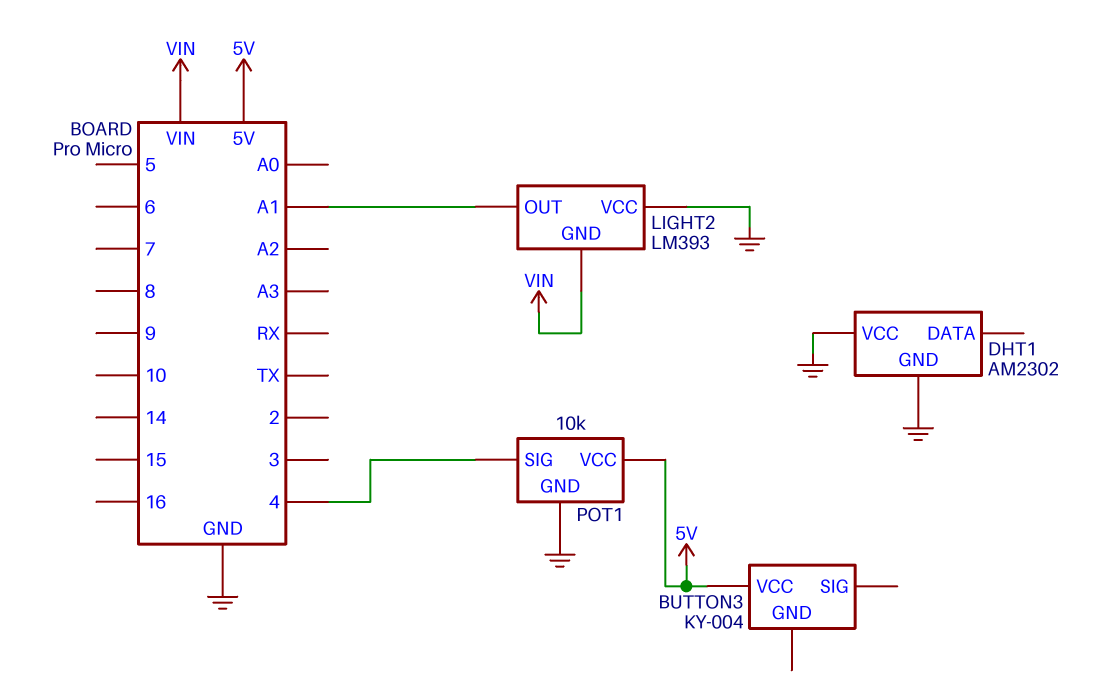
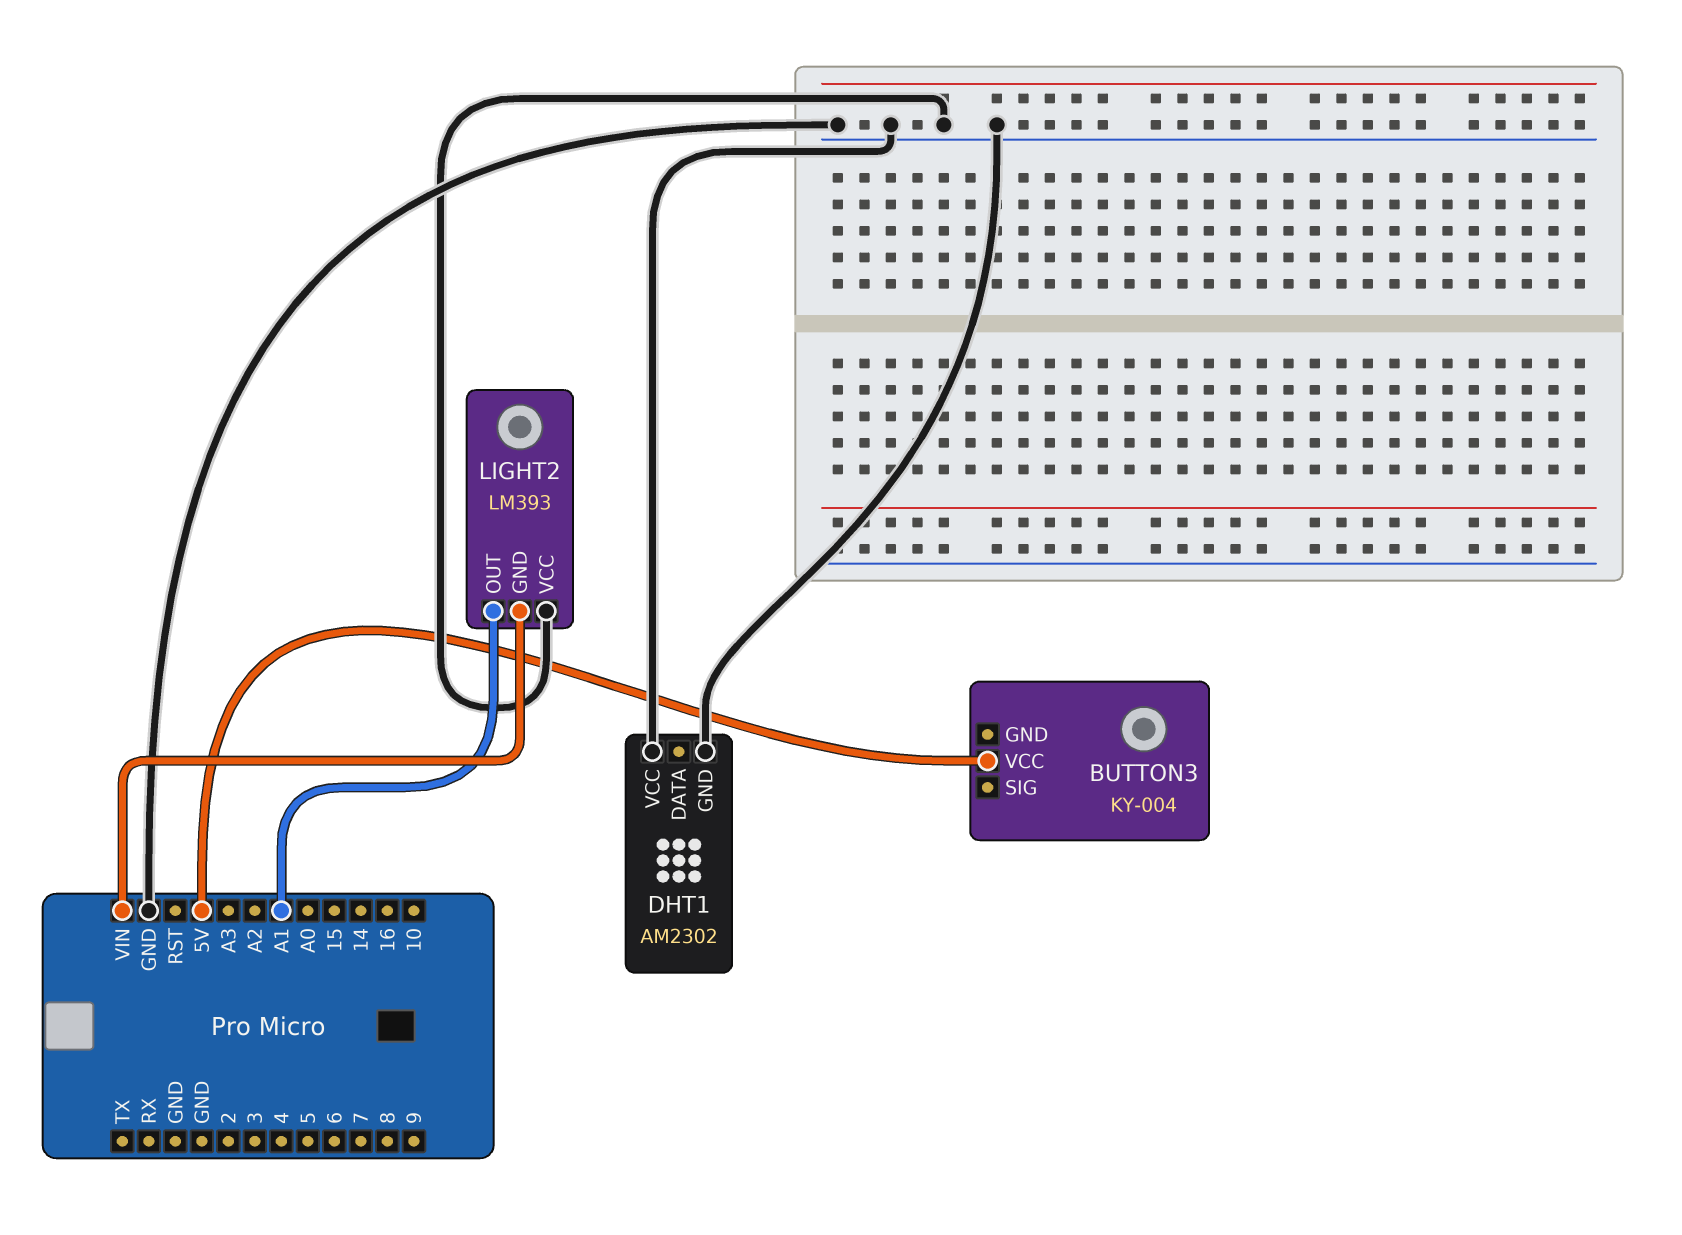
POT1: 10k -> none
POT1 pin GND: GND -> none
POT1 pin SIG: 4 -> none
POT1 pin VCC: 5V -> none

